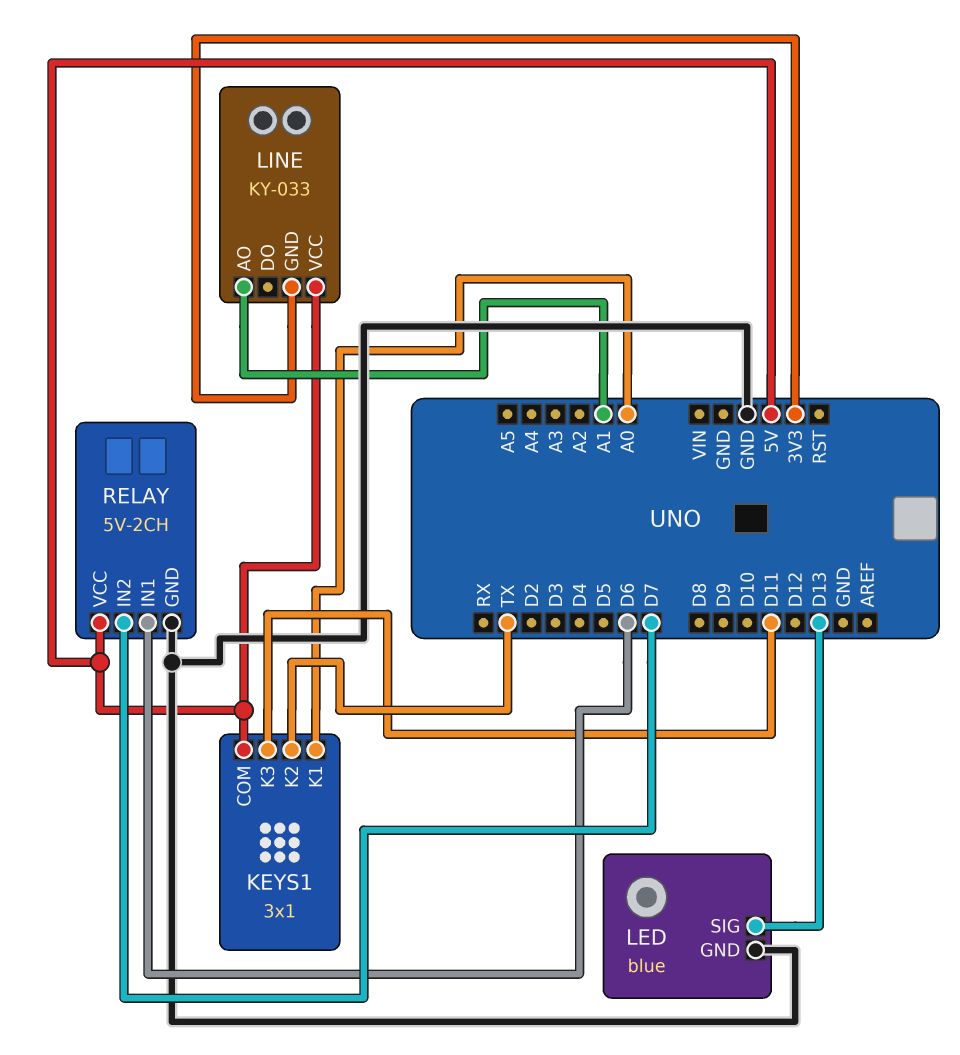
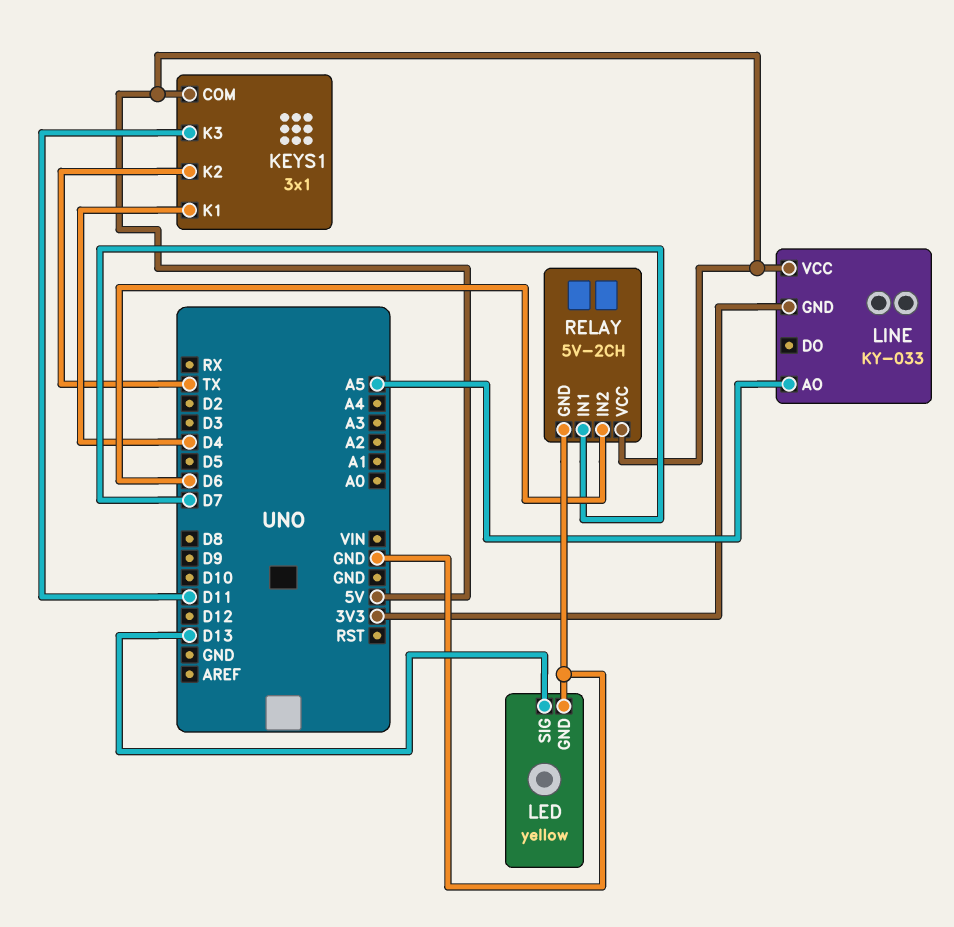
KEYS1 pin K1: A0 -> D4
LED: blue -> yellow
LINE pin AO: A1 -> A5
RELAY pin IN1: D6 -> D7
RELAY pin IN2: D7 -> D6

